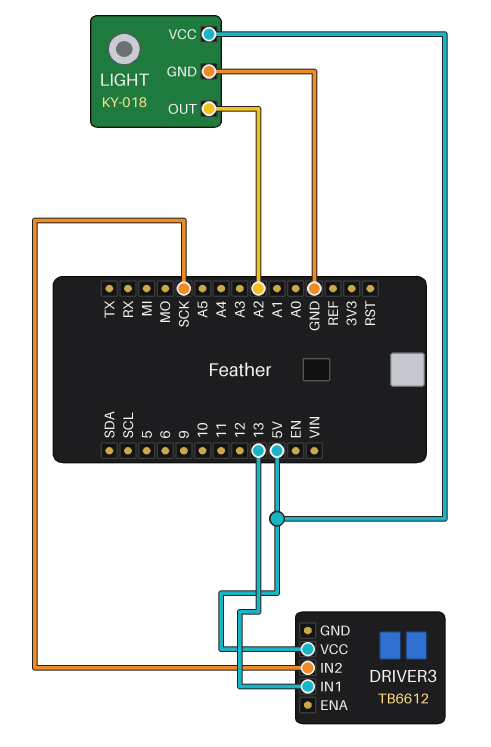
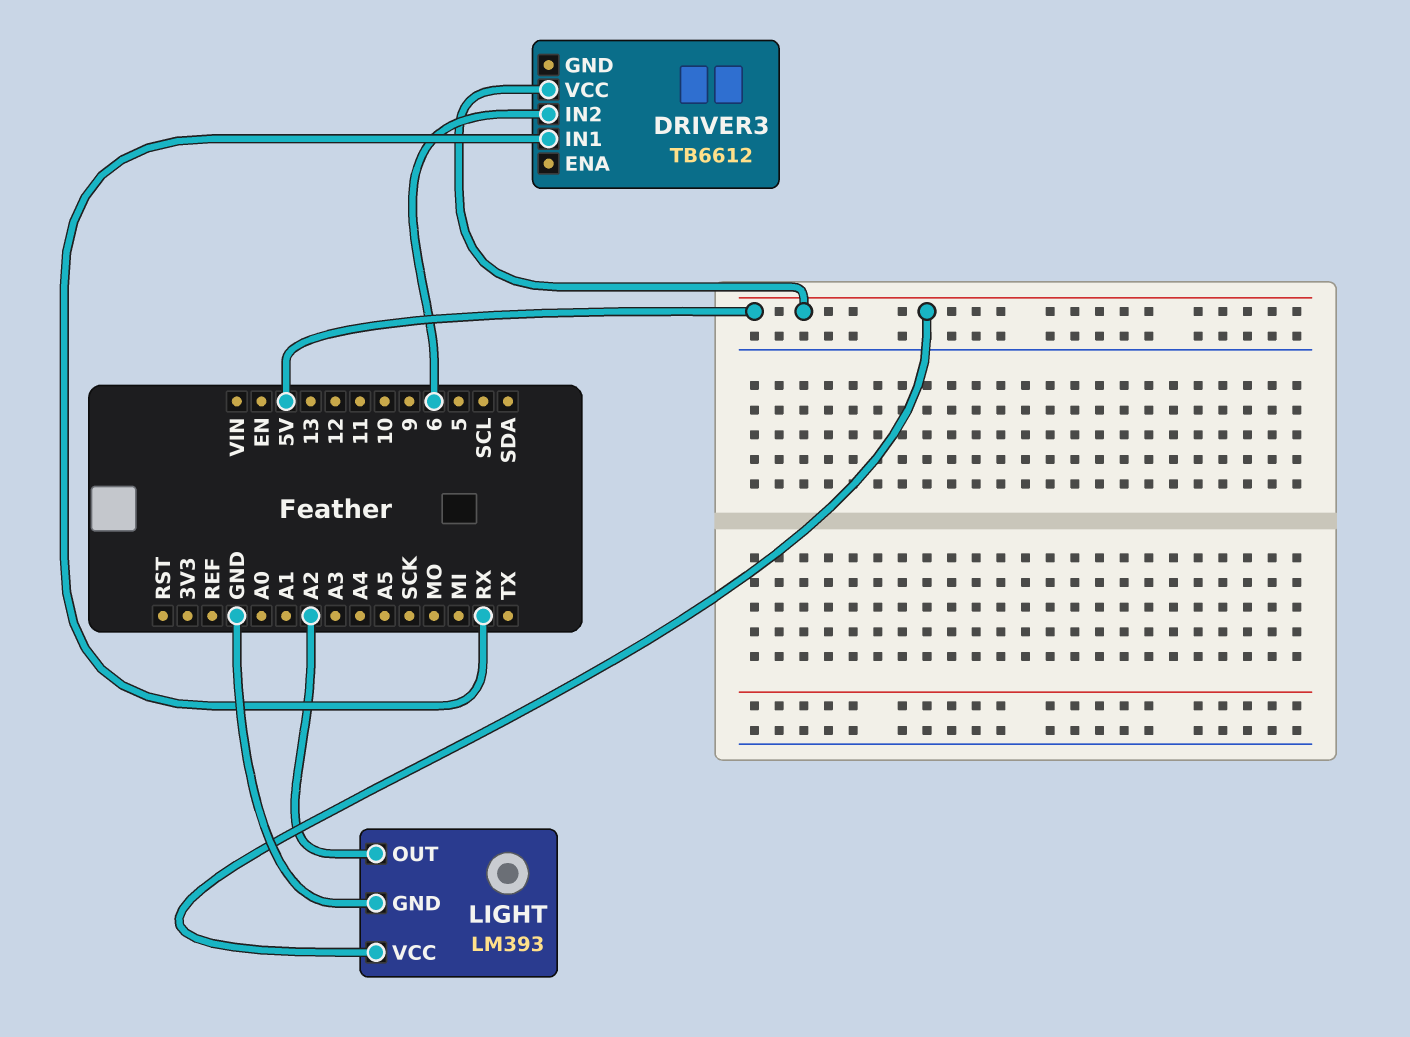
DRIVER3 pin IN1: 13 -> RX
DRIVER3 pin IN2: SCK -> 6
LIGHT: KY-018 -> LM393

